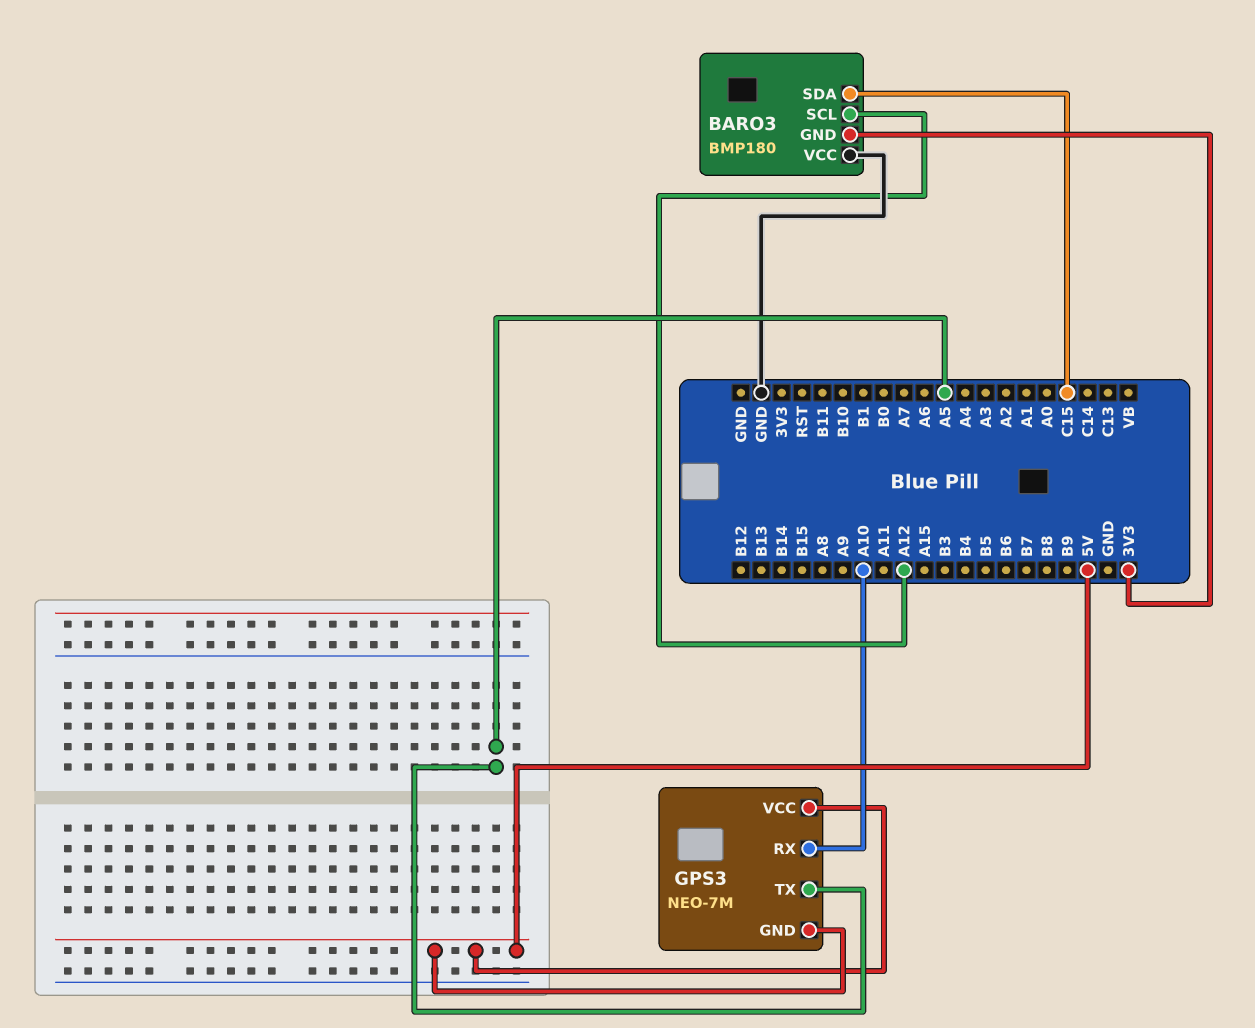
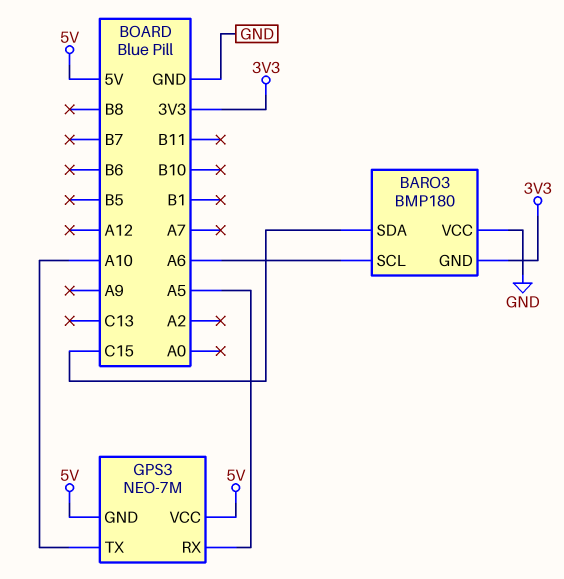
BARO3 pin SCL: A12 -> A6
GPS3 pin RX: A10 -> A5
GPS3 pin TX: A5 -> A10

